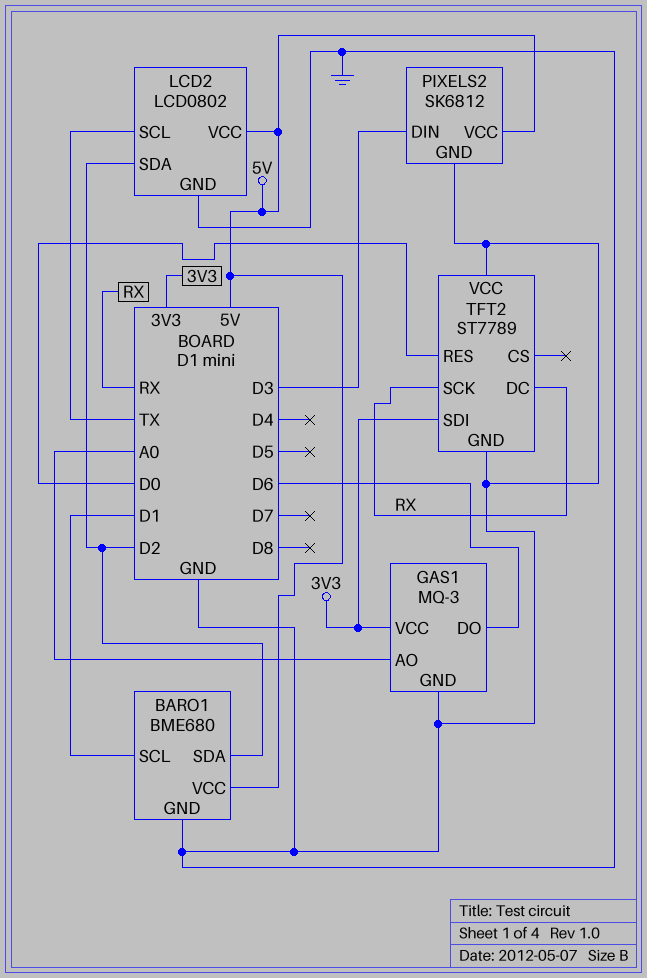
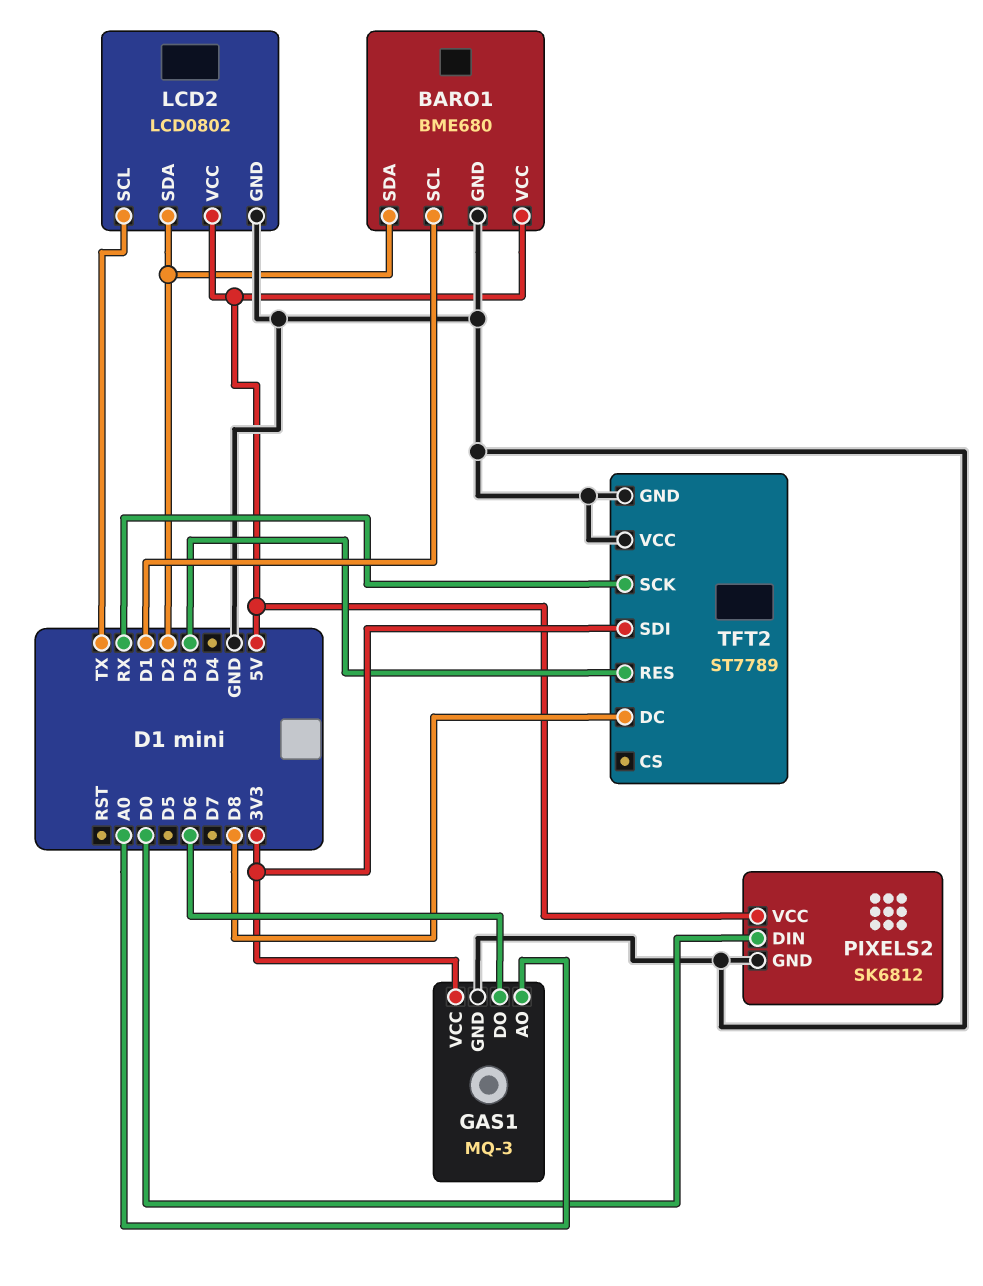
PIXELS2 pin DIN: D3 -> D0
TFT2 pin DC: RX -> D8
TFT2 pin RES: D0 -> D3

